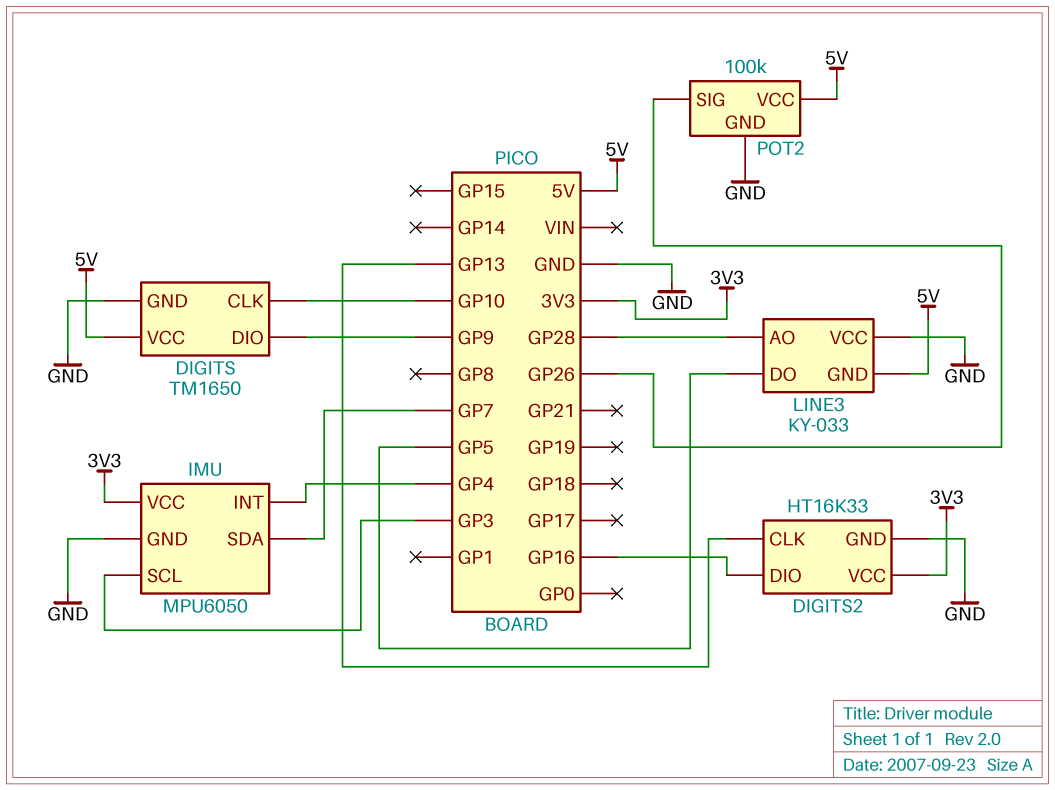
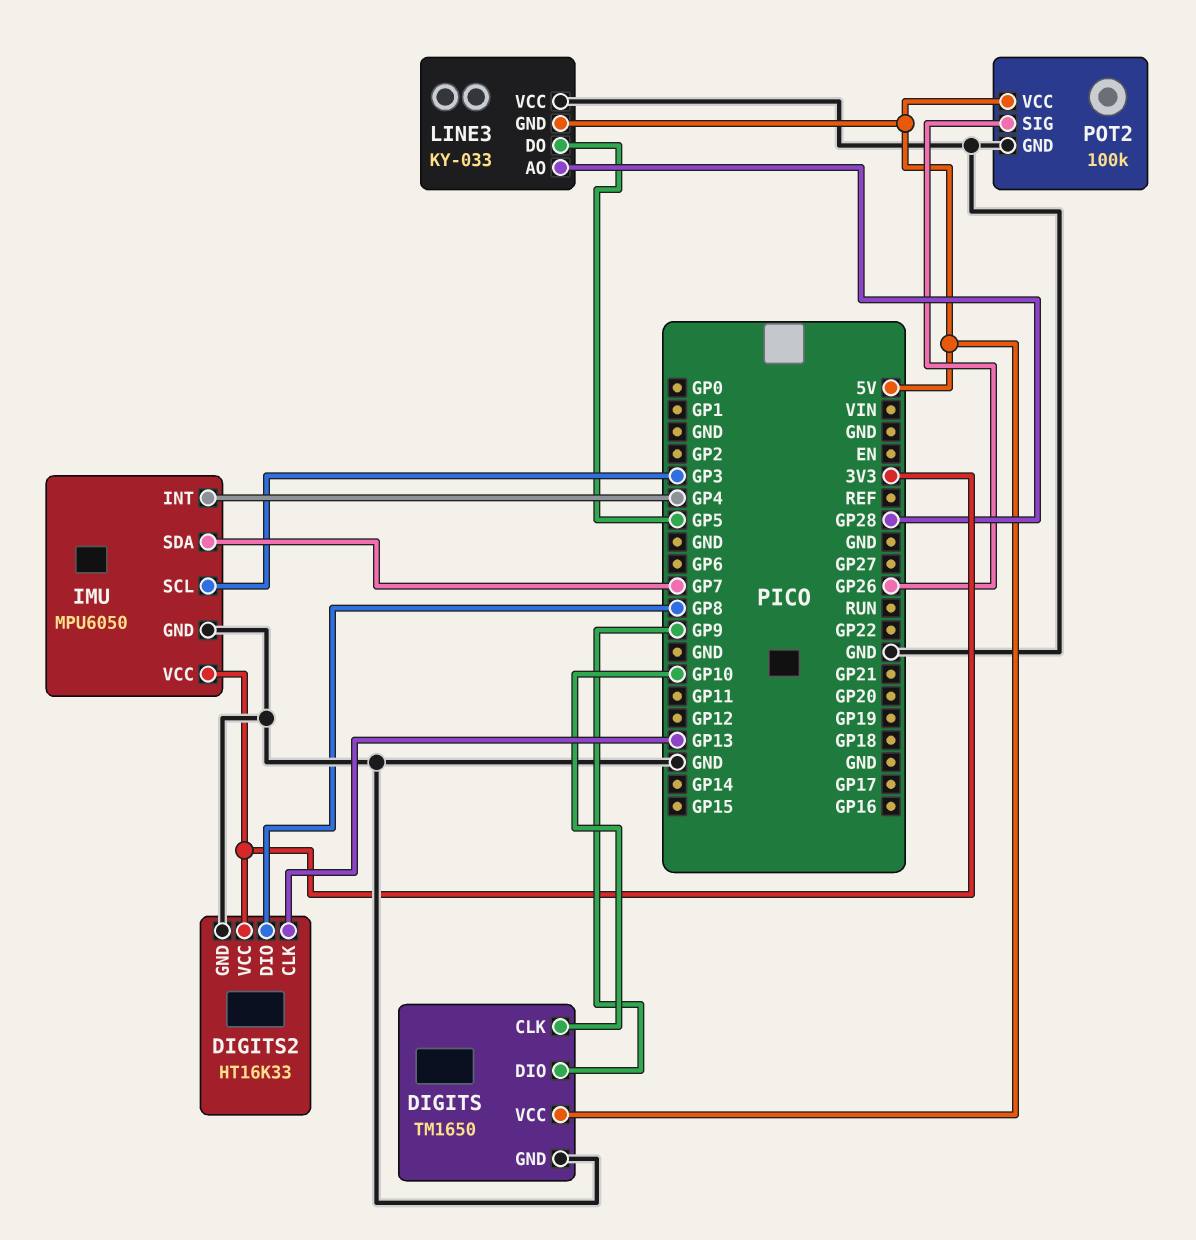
DIGITS2 pin DIO: GP16 -> GP8

